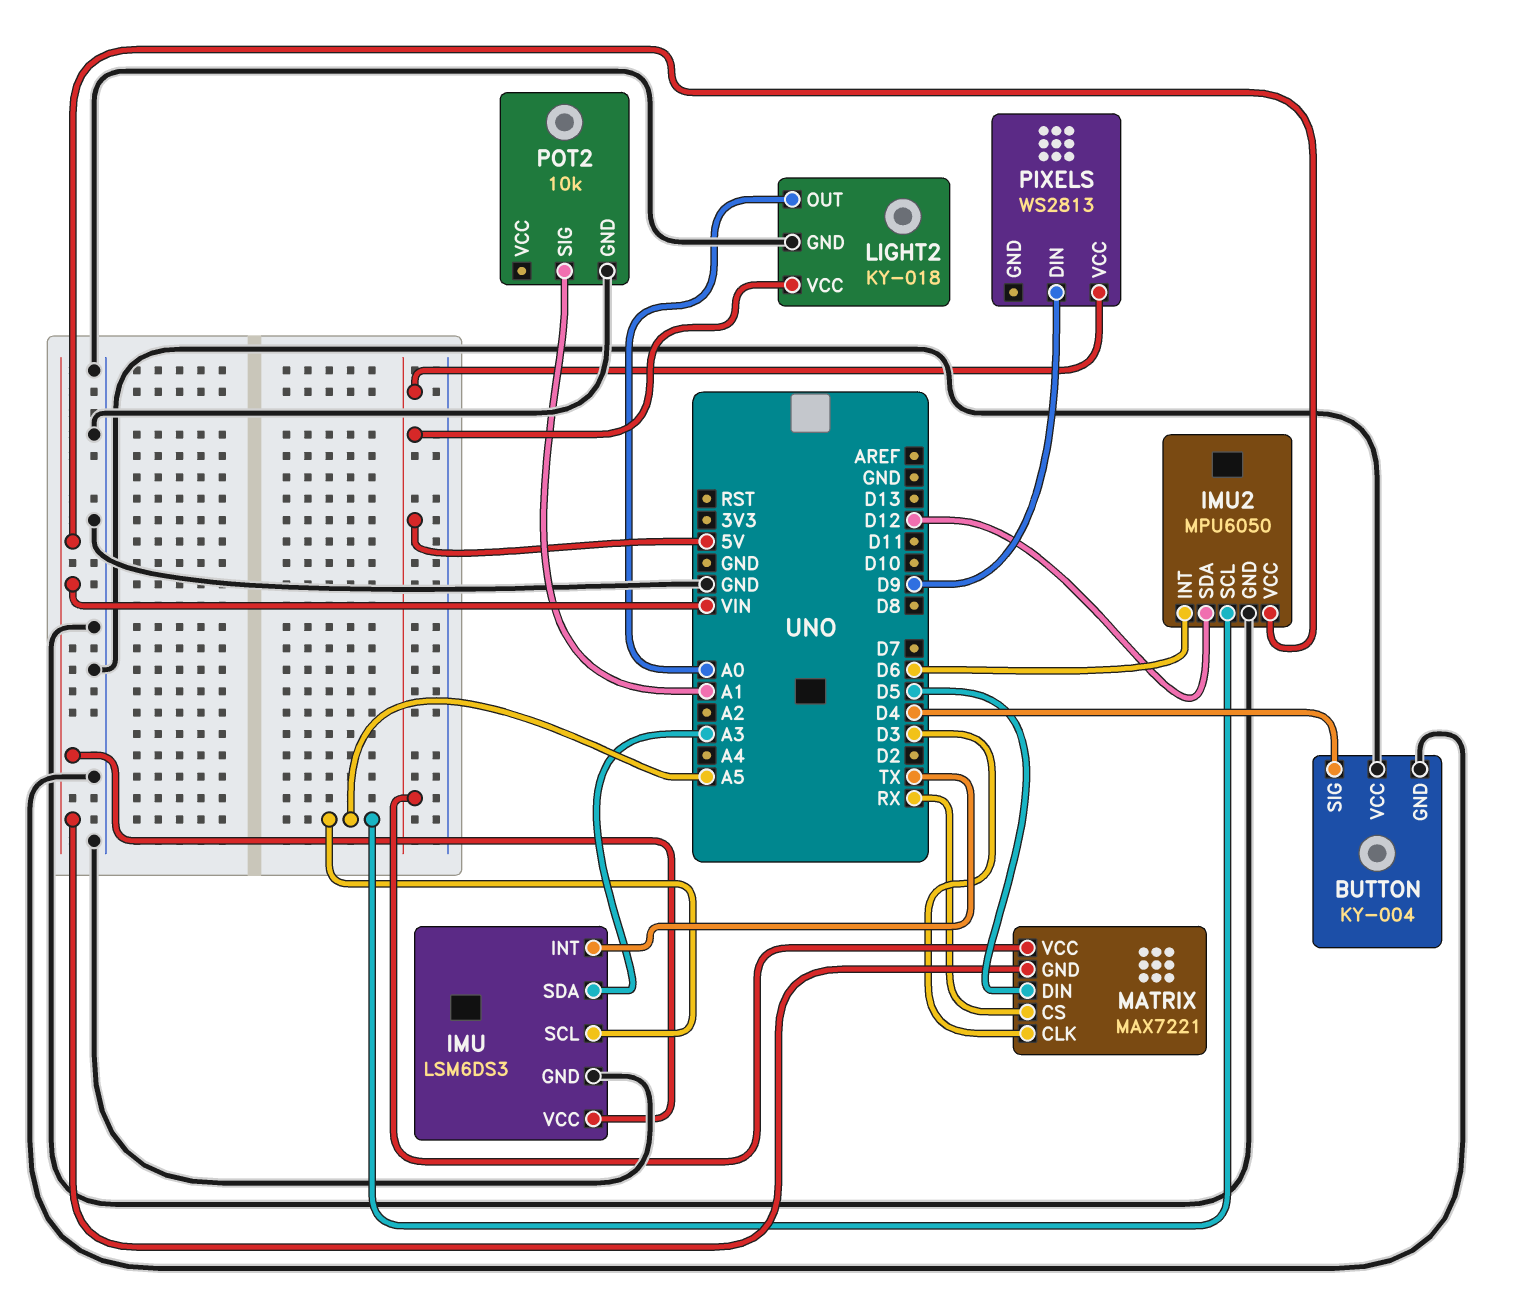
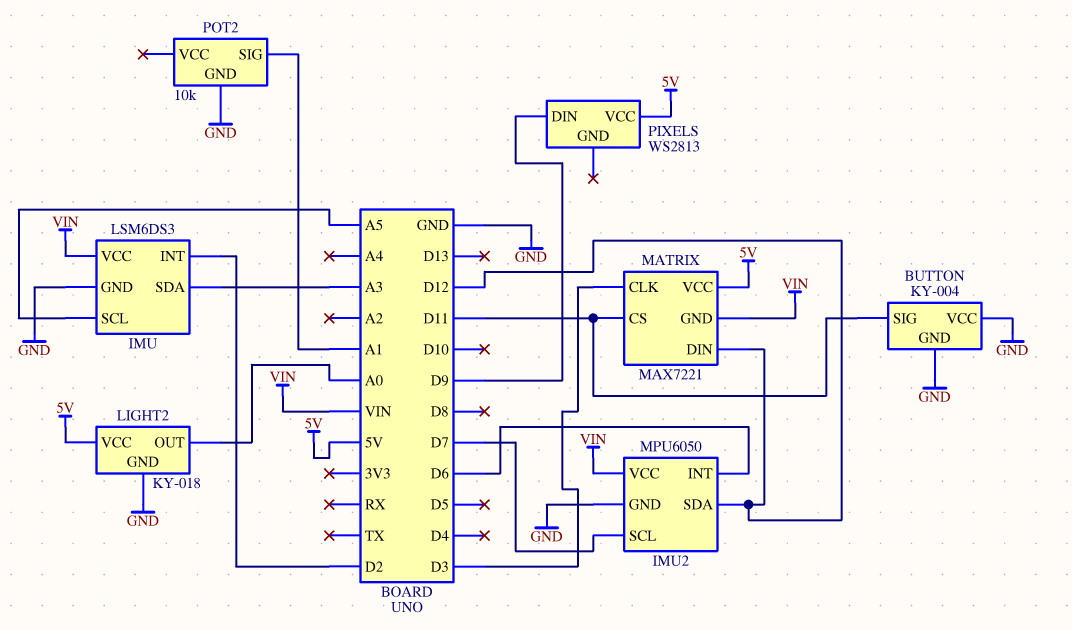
BUTTON pin SIG: D4 -> D11
IMU pin INT: TX -> D2
IMU2 pin SCL: A5 -> D7
MATRIX pin CS: RX -> D11
MATRIX pin DIN: D5 -> D12

